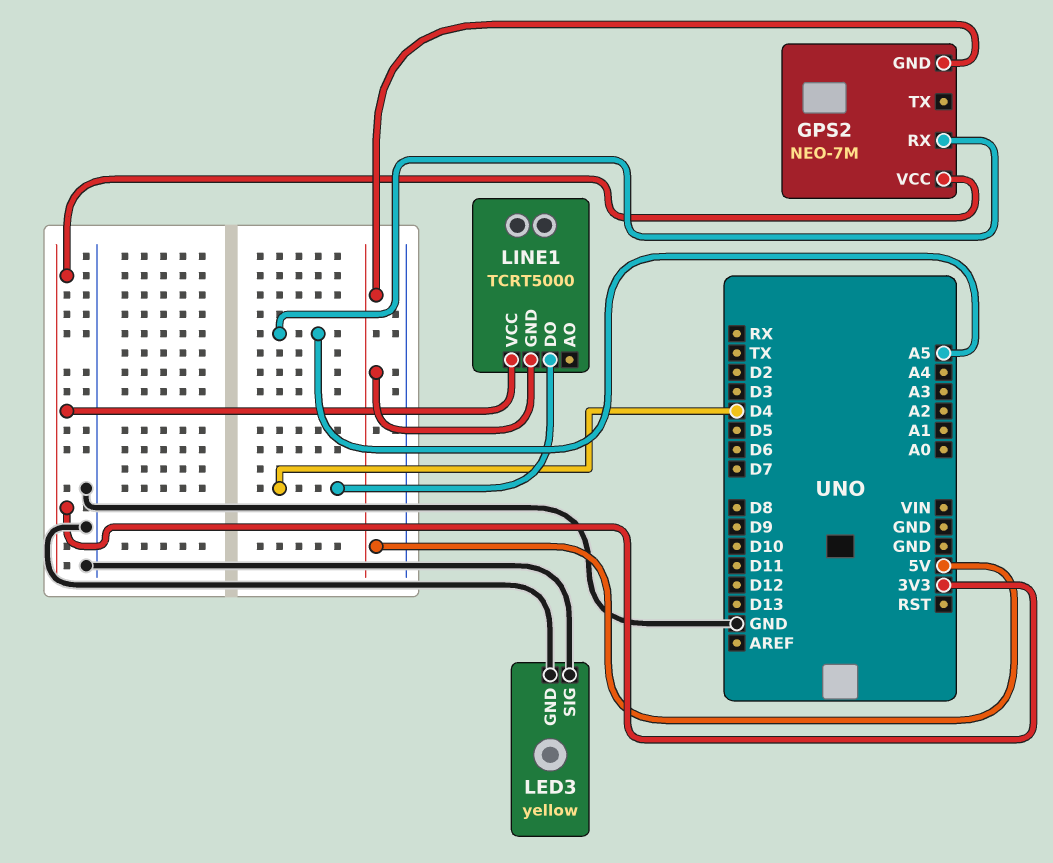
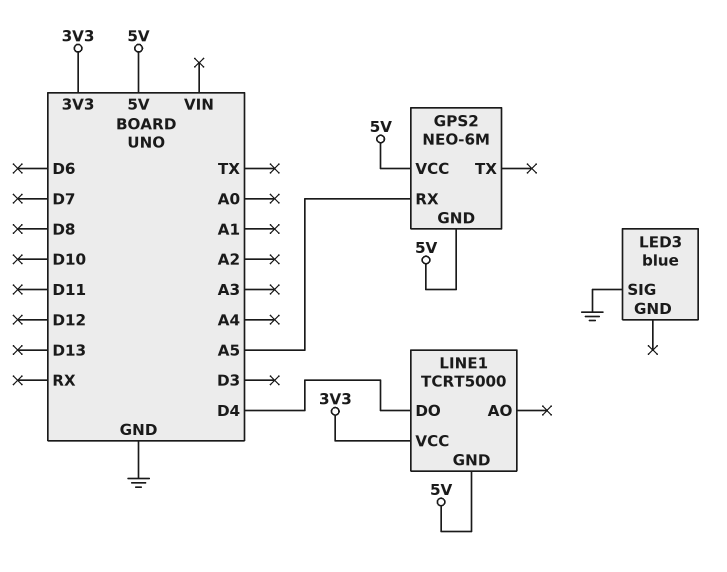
GPS2: NEO-7M -> NEO-6M
GPS2 pin VCC: 3V3 -> 5V
LED3: yellow -> blue
LED3 pin GND: GND -> none

